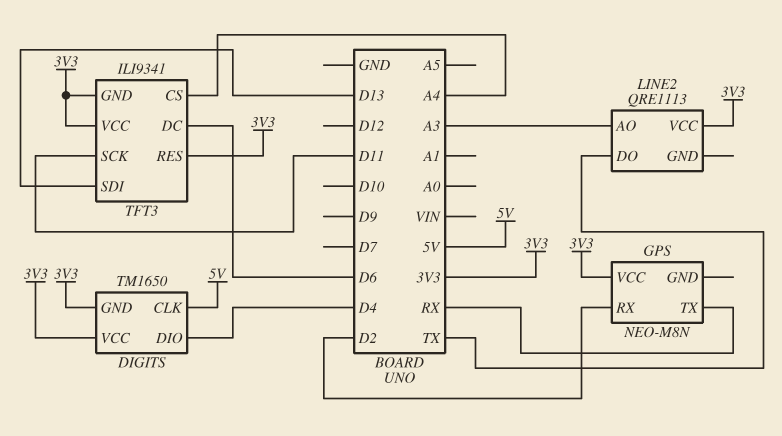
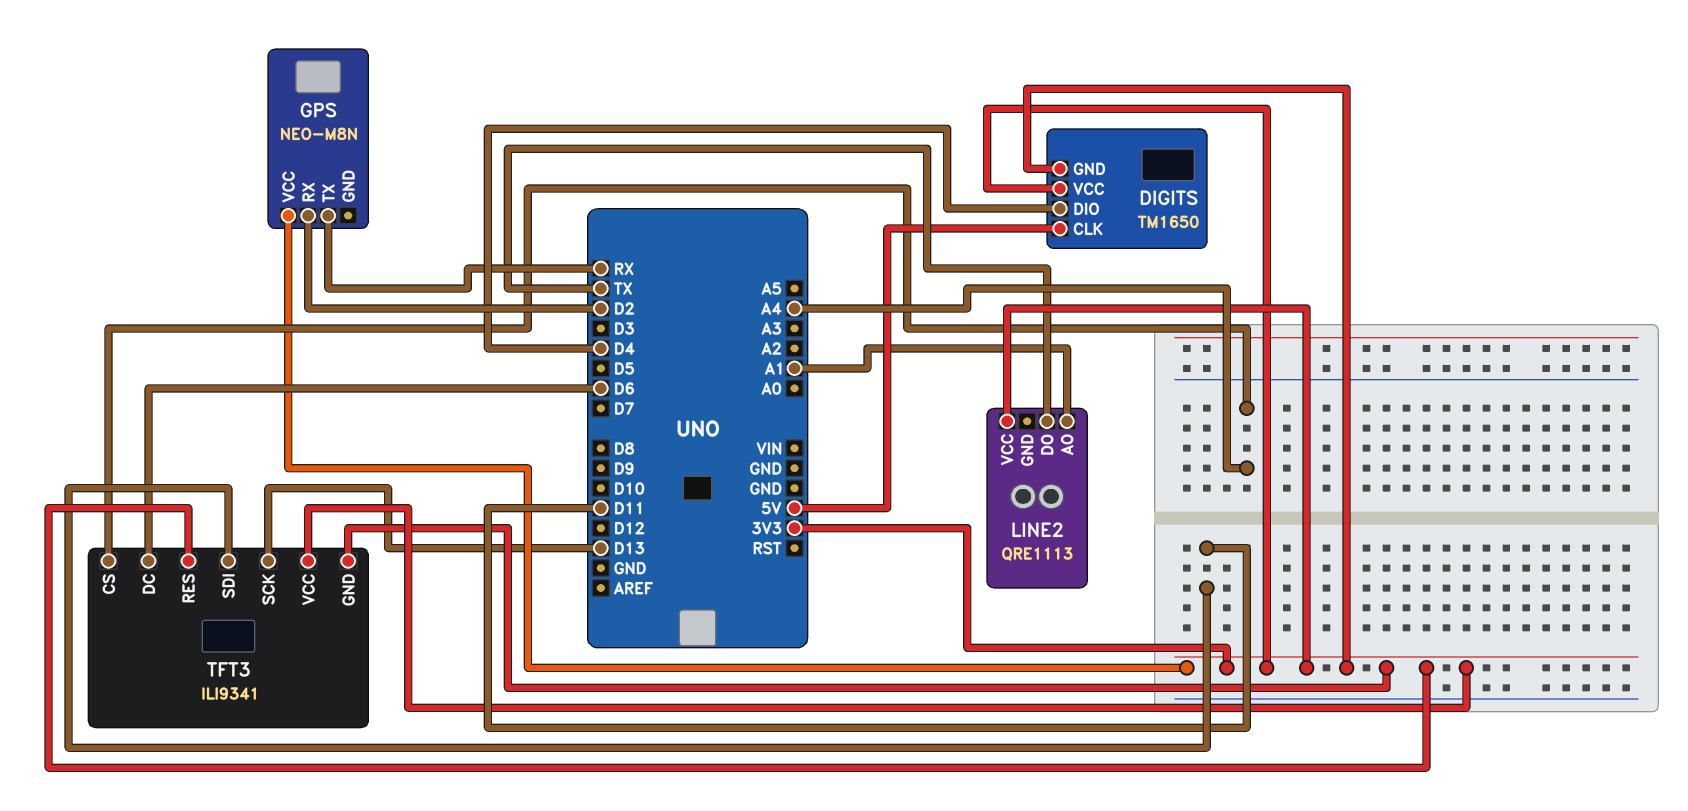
LINE2 pin AO: A3 -> A1
TFT3 pin SCK: D11 -> D13
TFT3 pin SDI: D13 -> D11

